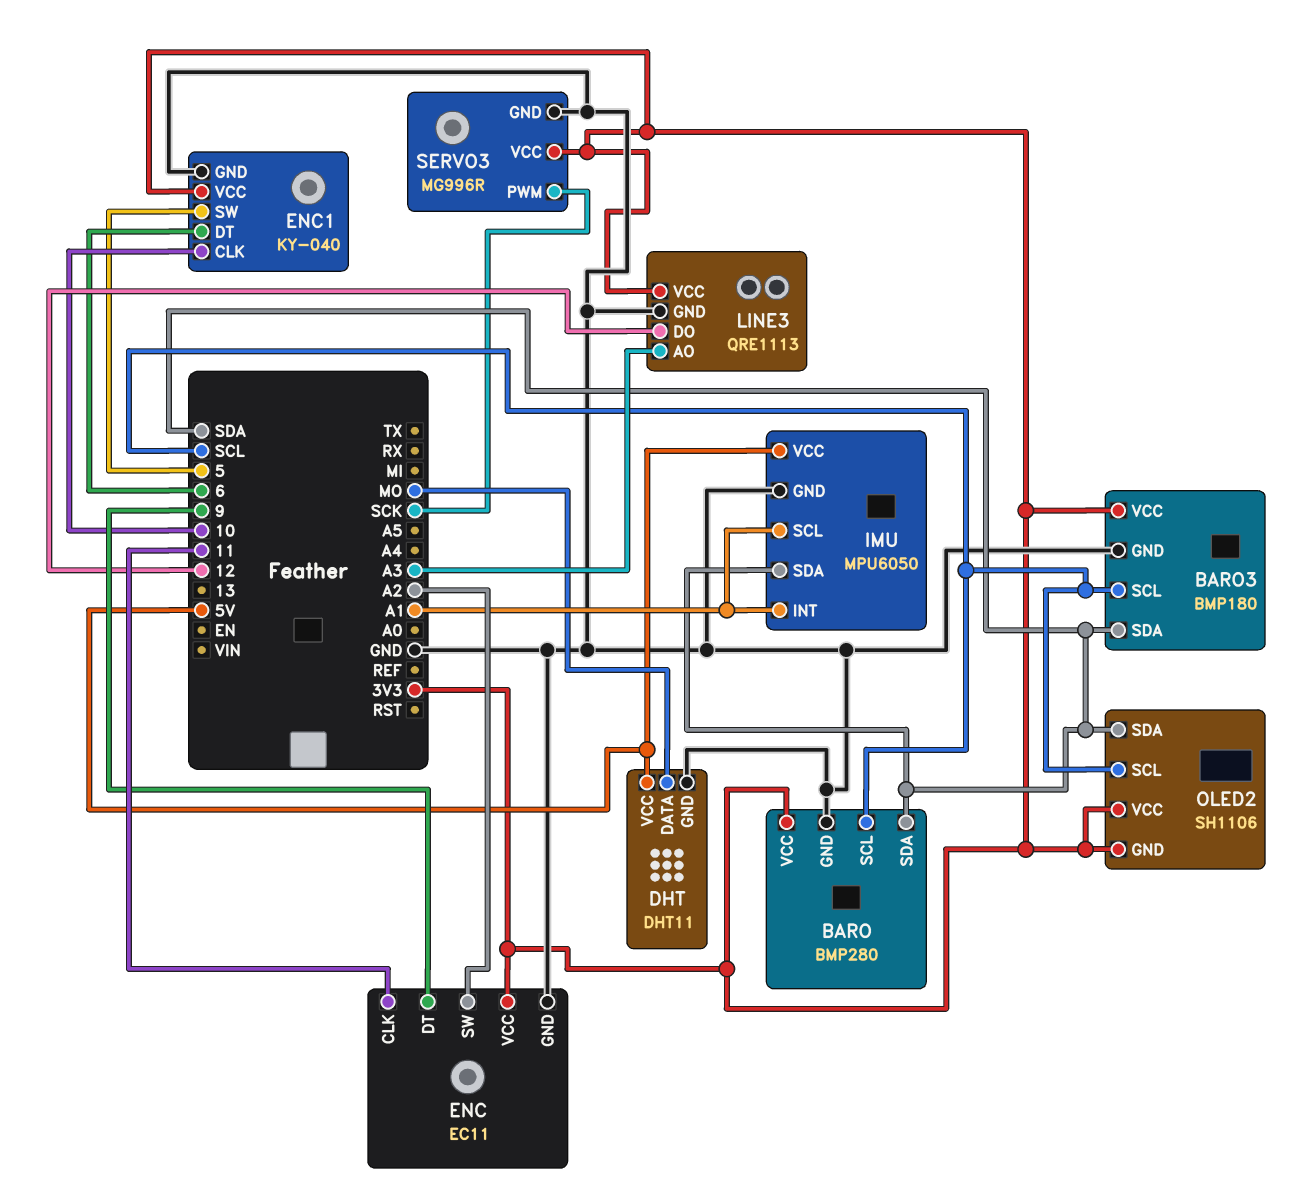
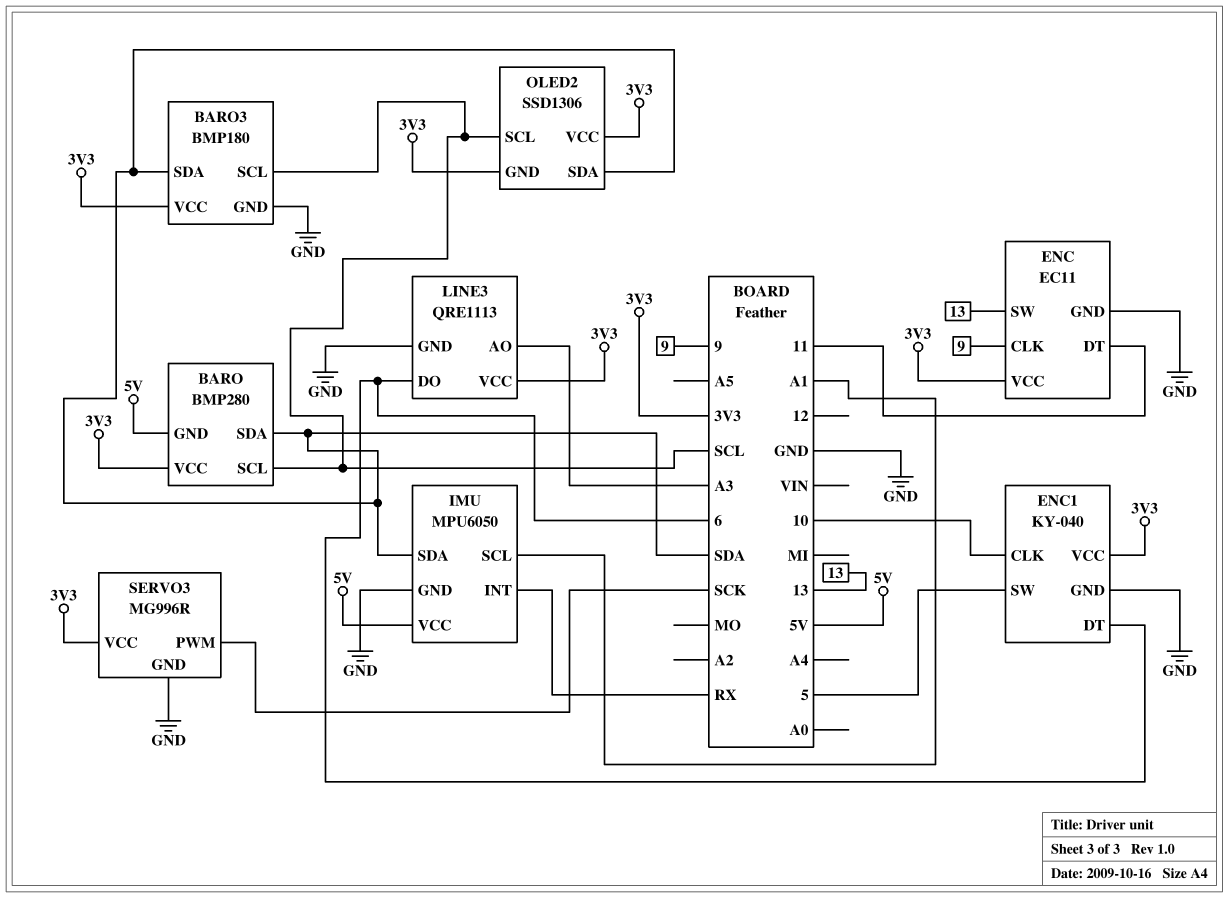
BARO pin GND: GND -> 5V
DHT: DHT11 -> none
DHT pin DATA: MO -> none
DHT pin GND: GND -> none
DHT pin VCC: 5V -> none
ENC pin CLK: 11 -> 9
ENC pin DT: 9 -> 11
ENC pin SW: A2 -> 13
IMU pin INT: A1 -> RX
LINE3 pin DO: 12 -> 6
OLED2: SH1106 -> SSD1306

